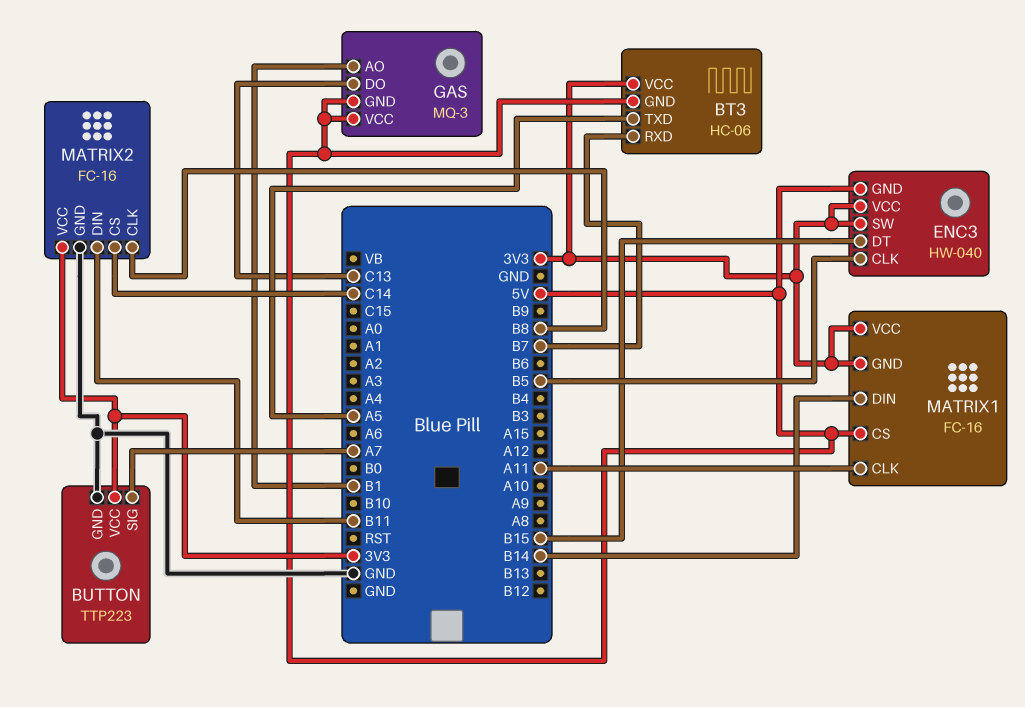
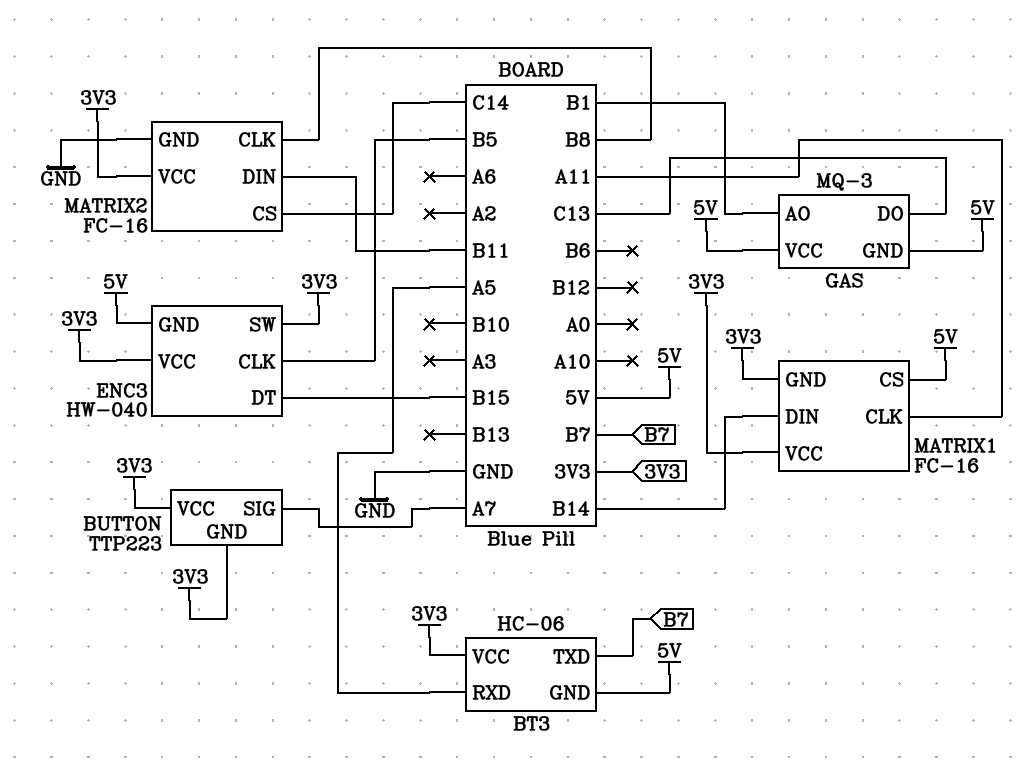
BT3 pin RXD: B7 -> A5
BT3 pin TXD: A5 -> B7
BUTTON pin GND: GND -> 3V3

